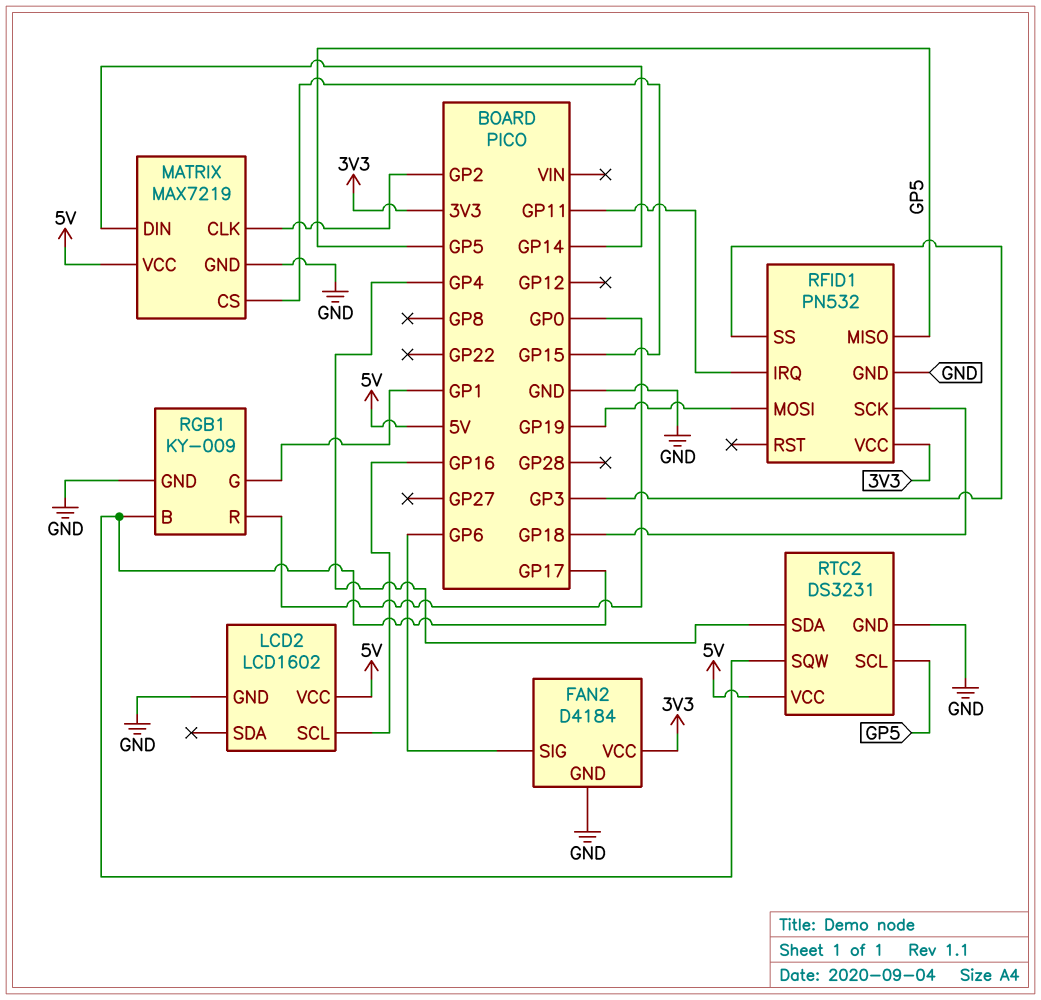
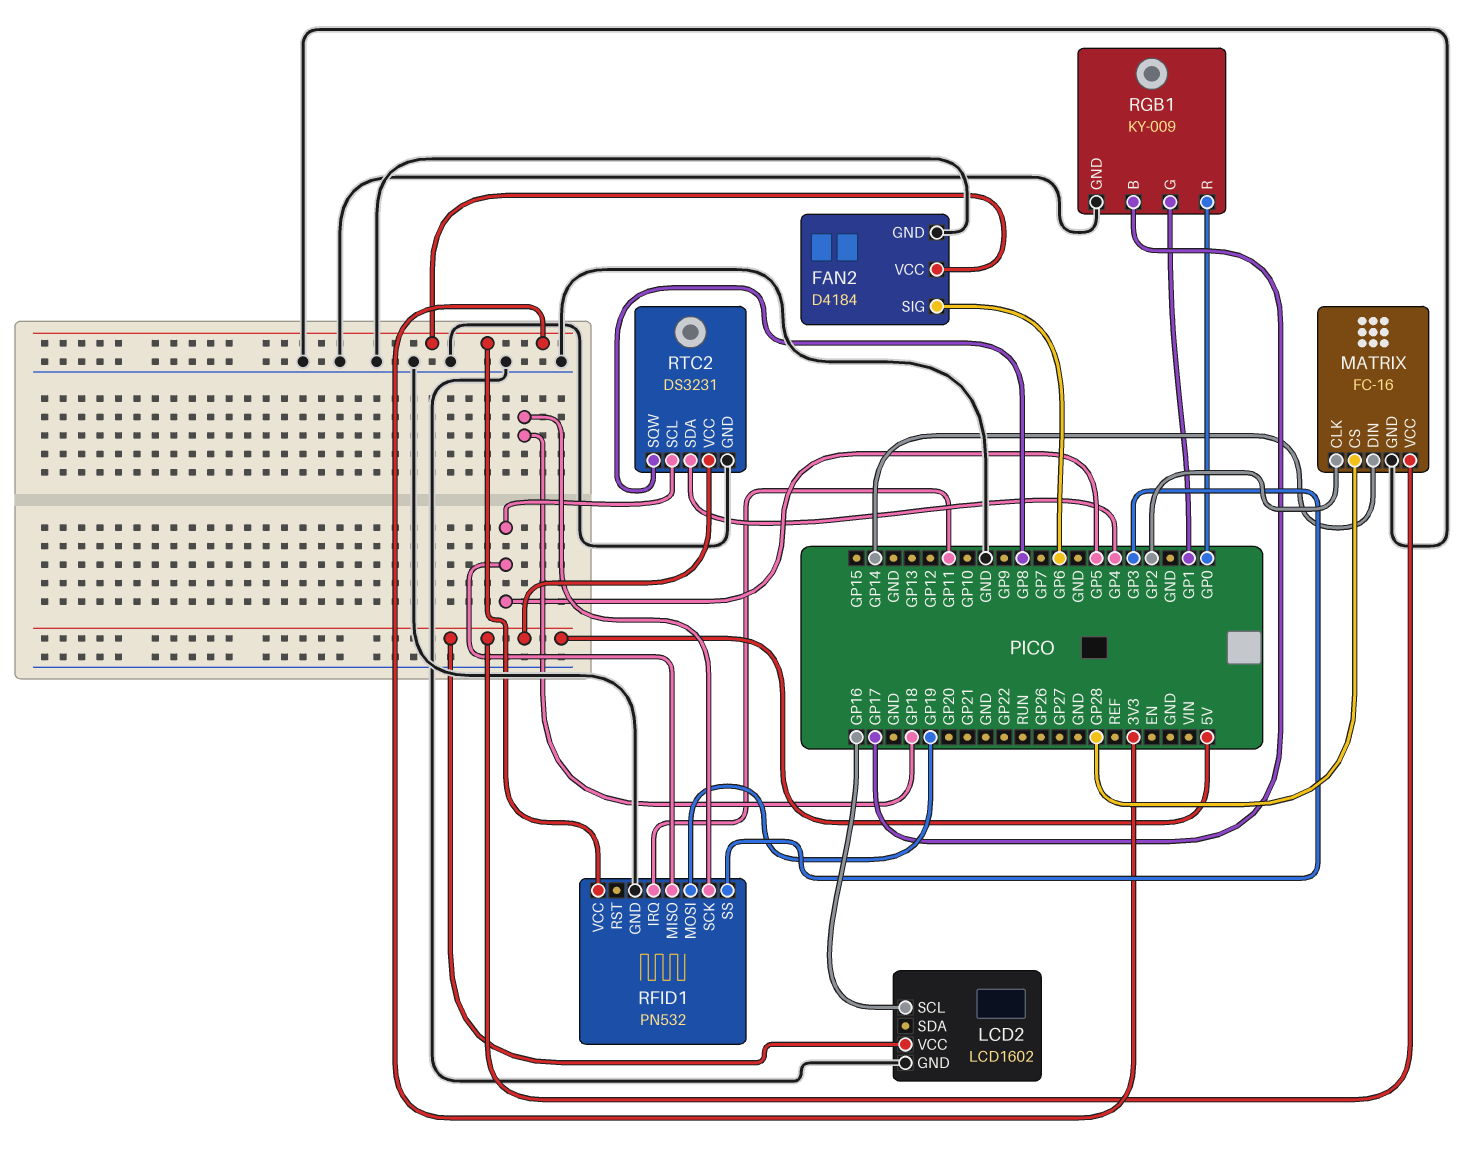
MATRIX: MAX7219 -> FC-16
MATRIX pin CS: GP15 -> GP28
RTC2 pin SQW: GP17 -> GP8

